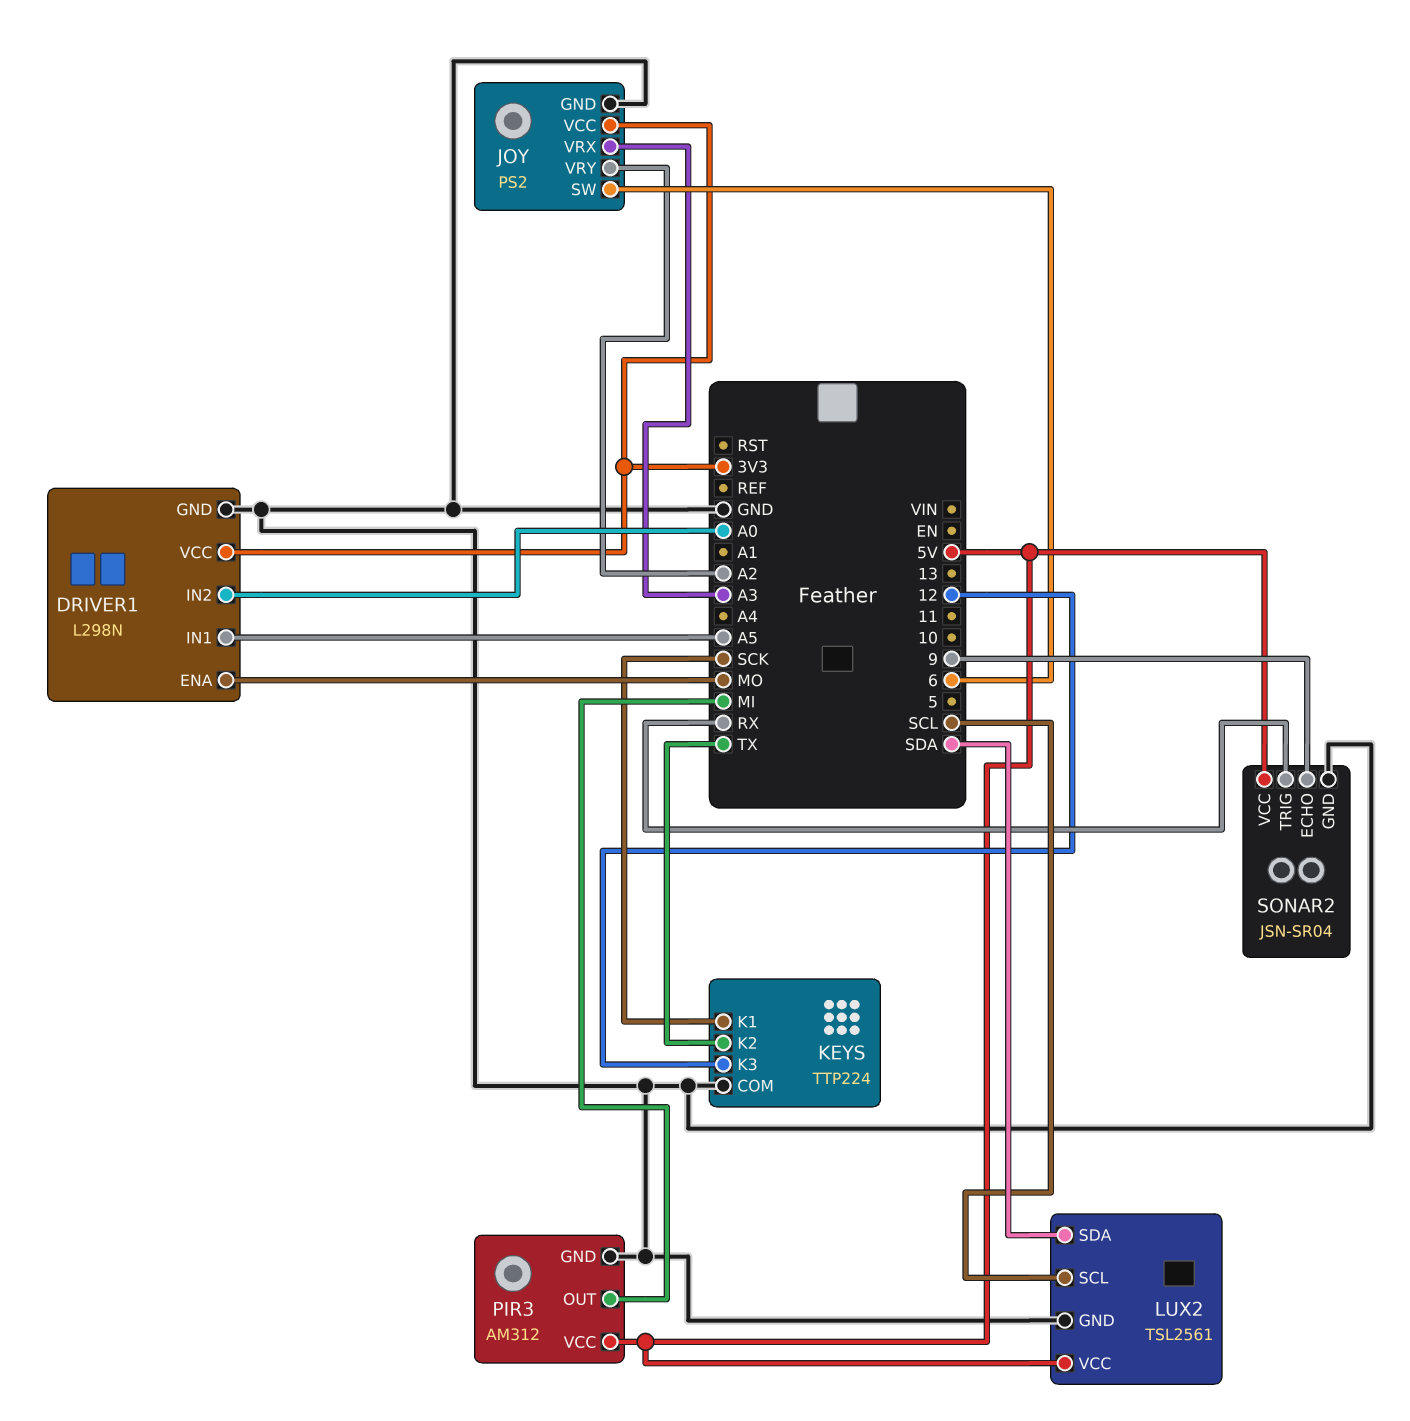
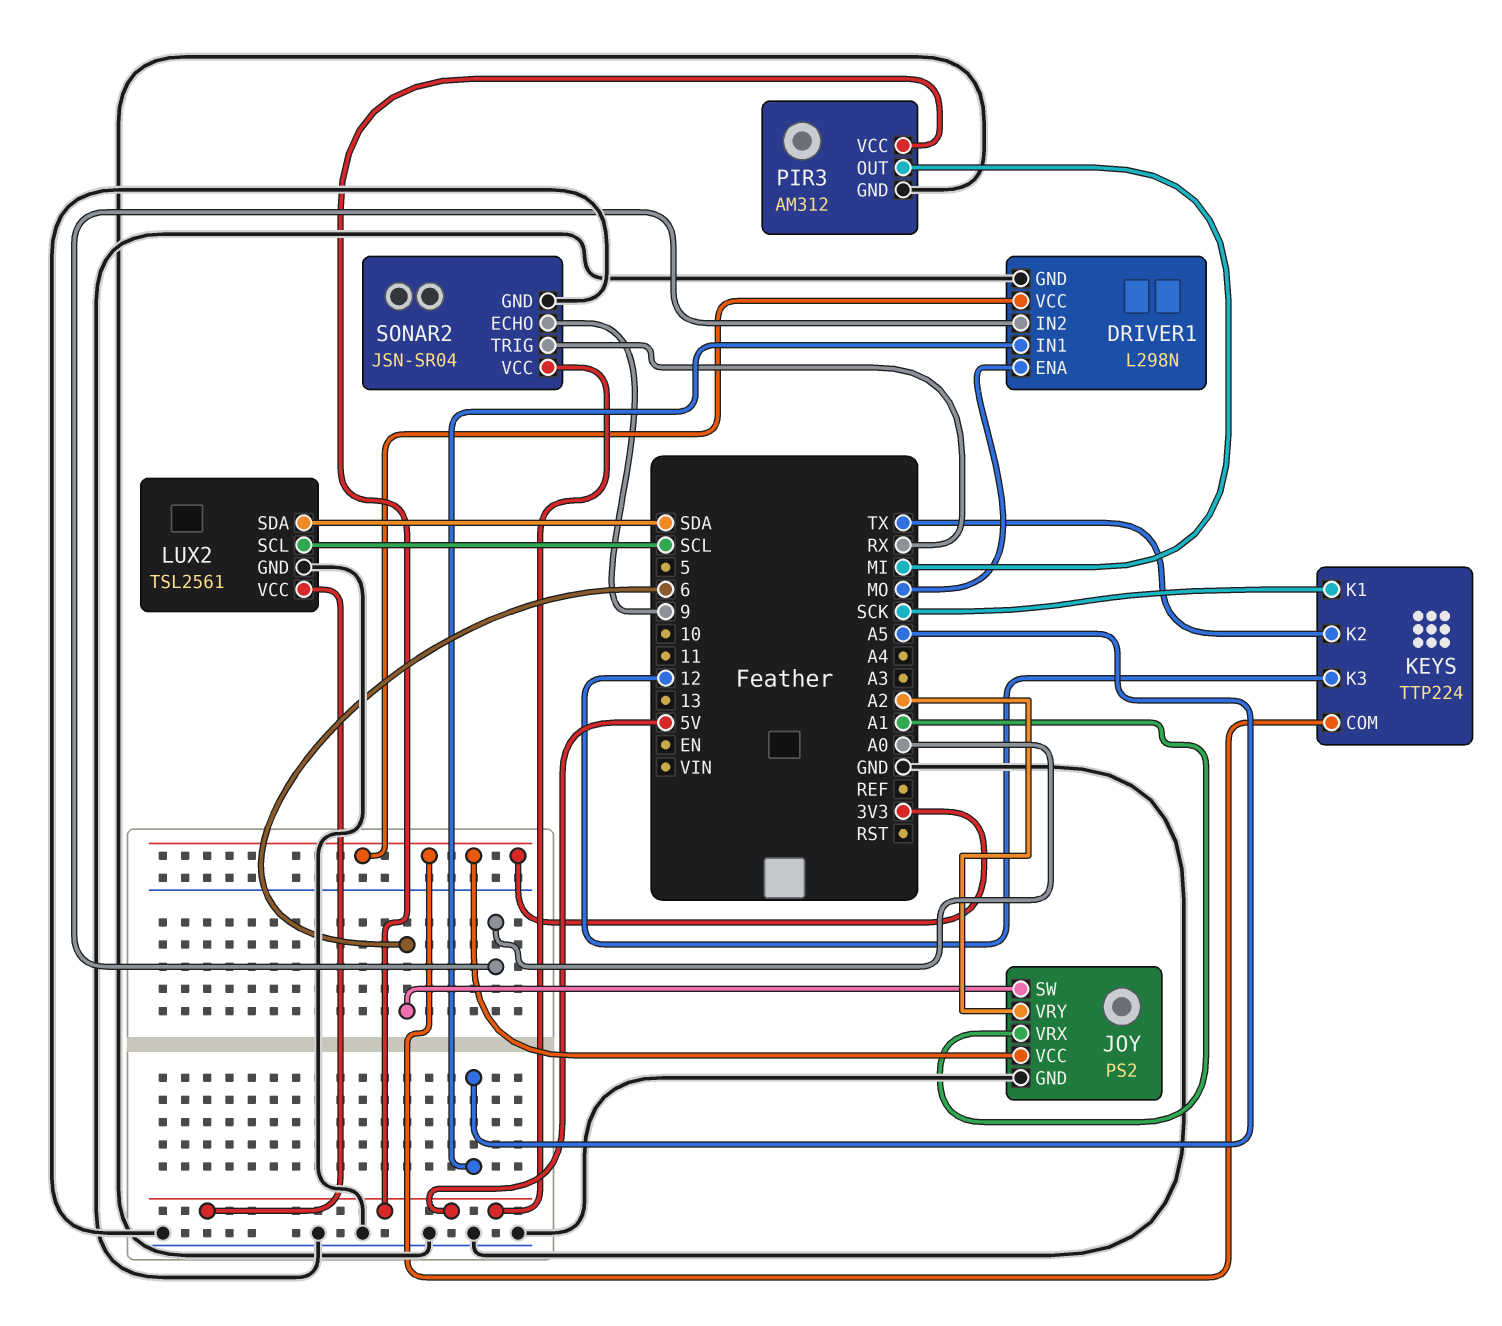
JOY pin VRX: A3 -> A1
KEYS pin COM: GND -> 3V3

